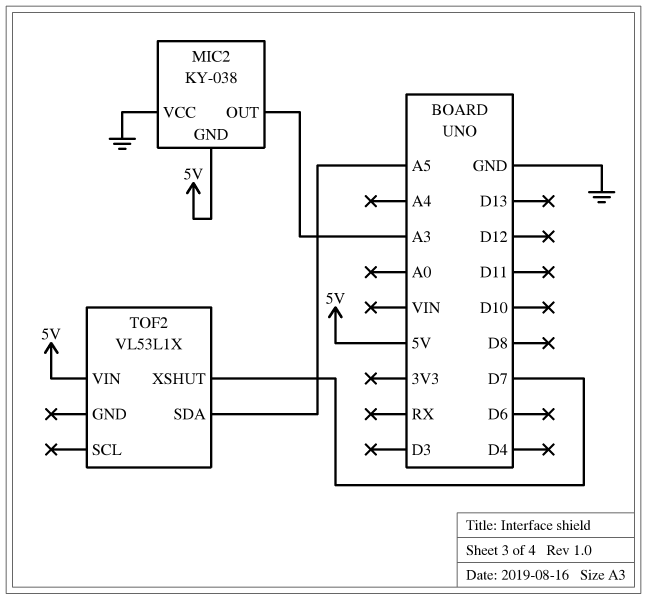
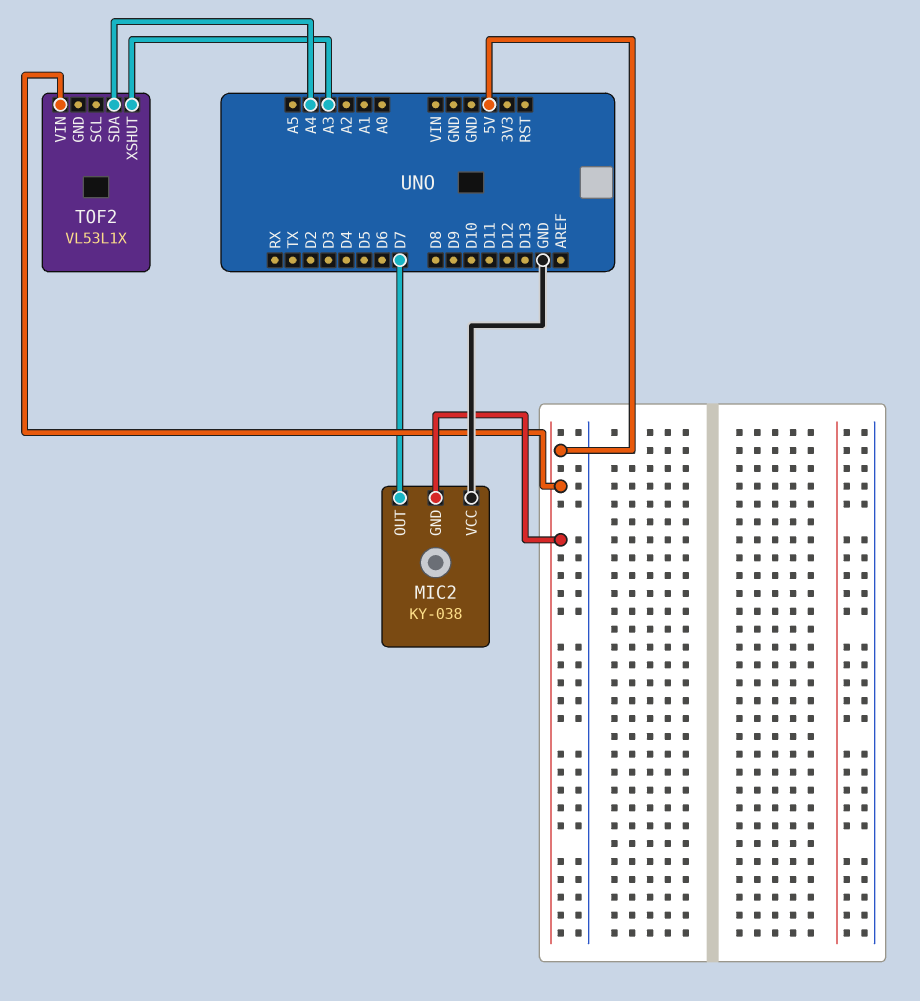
MIC2 pin OUT: A3 -> D7
TOF2 pin SDA: A5 -> A4
TOF2 pin XSHUT: D7 -> A3

